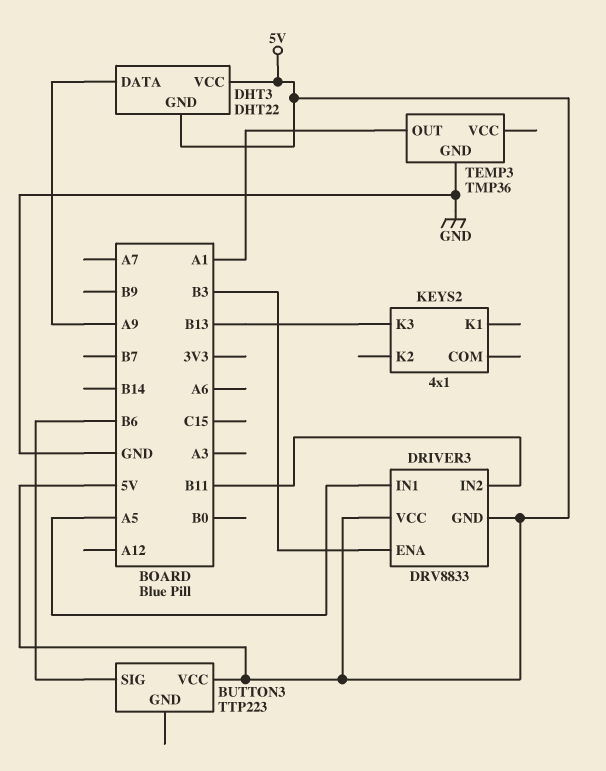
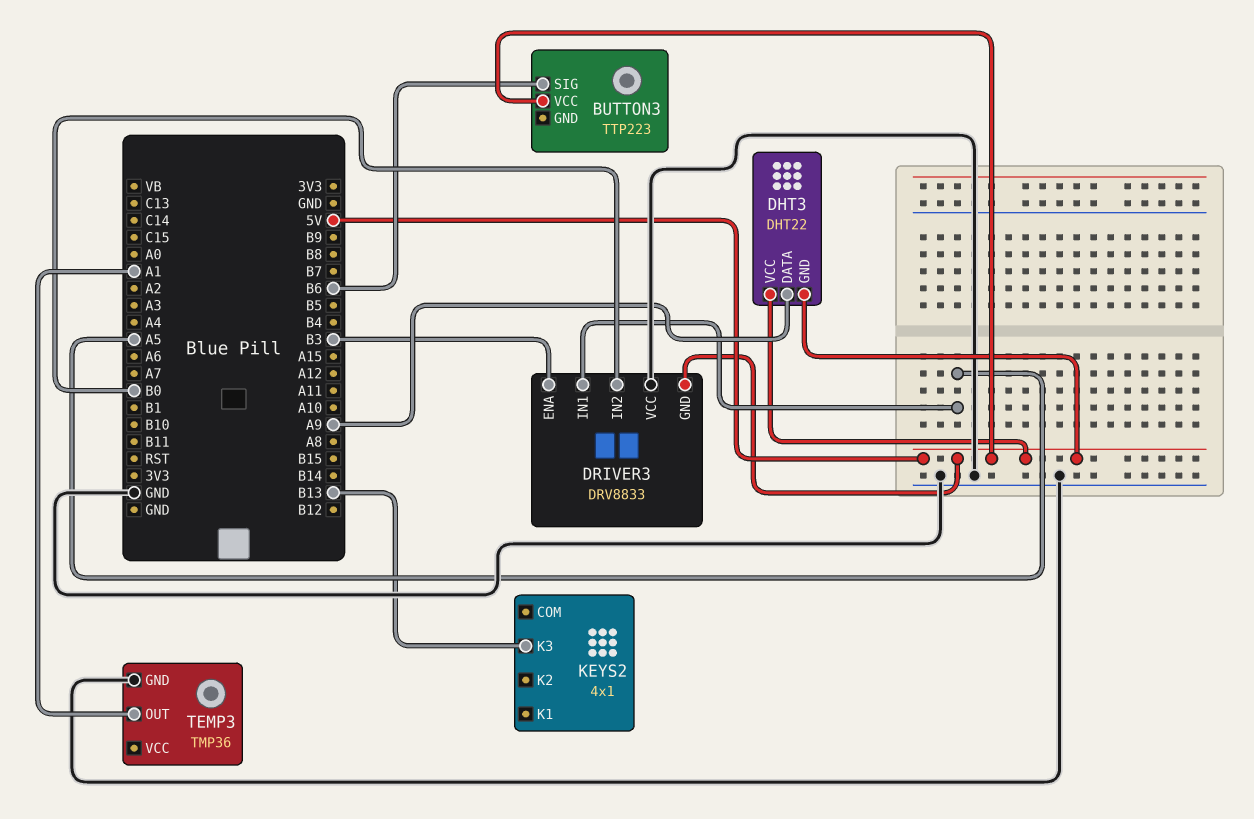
DRIVER3 pin IN2: B11 -> B0
DRIVER3 pin VCC: 5V -> GND

